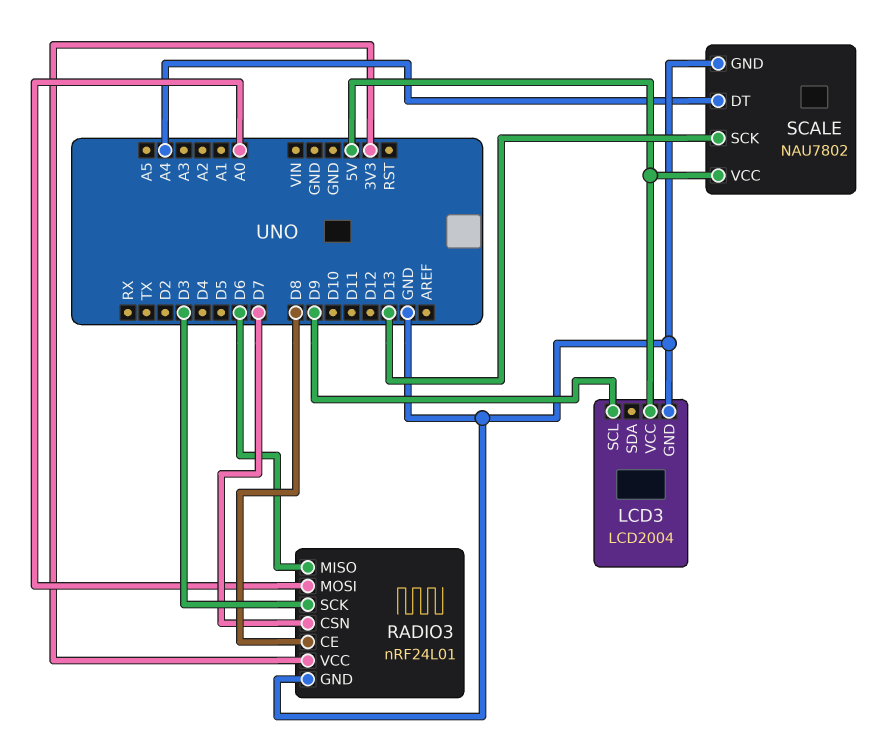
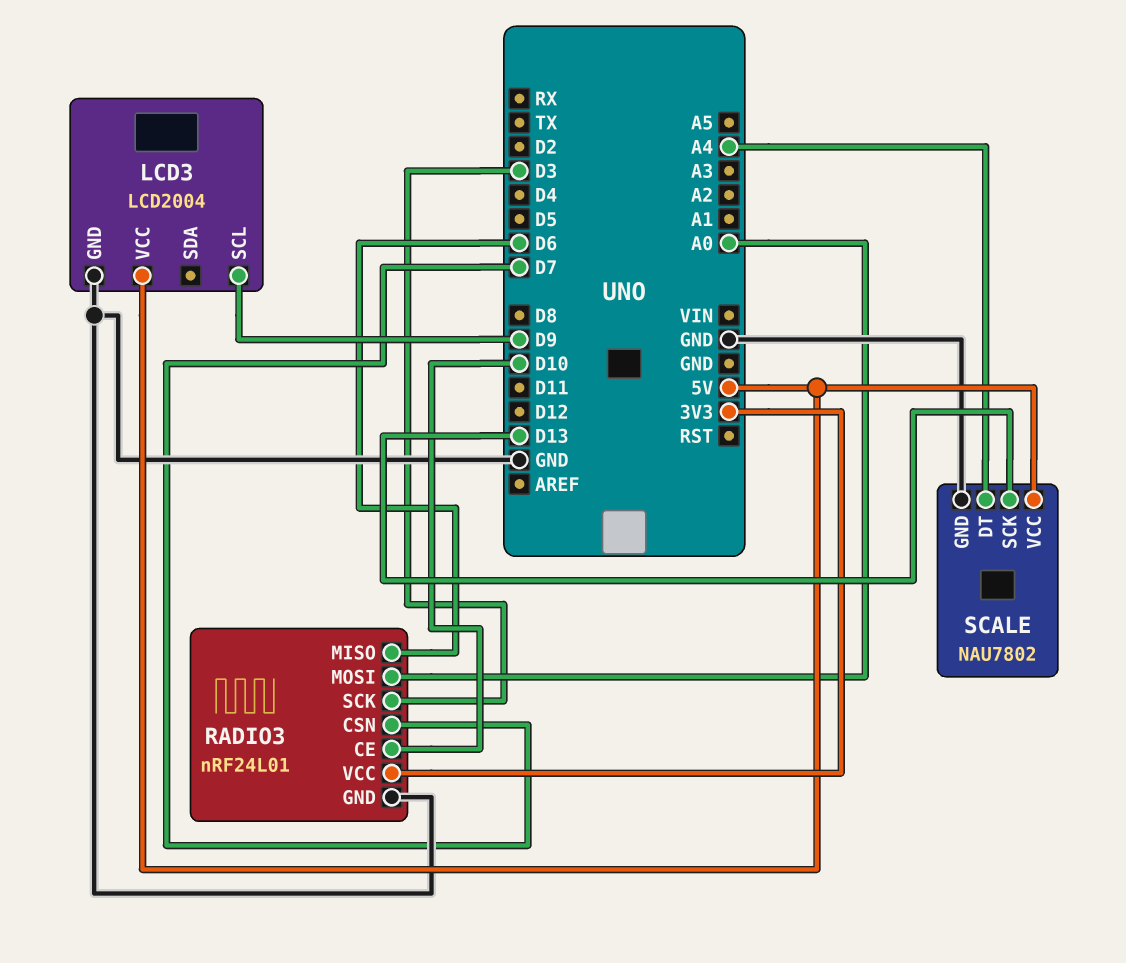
RADIO3 pin CE: D8 -> D10

